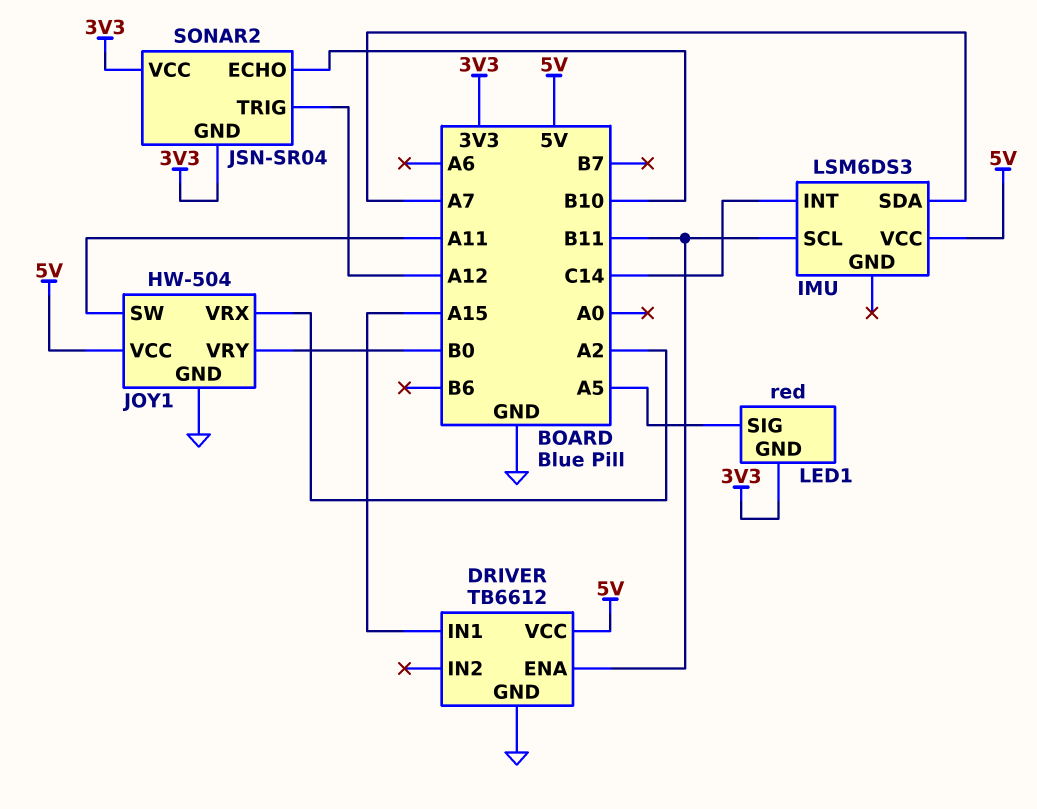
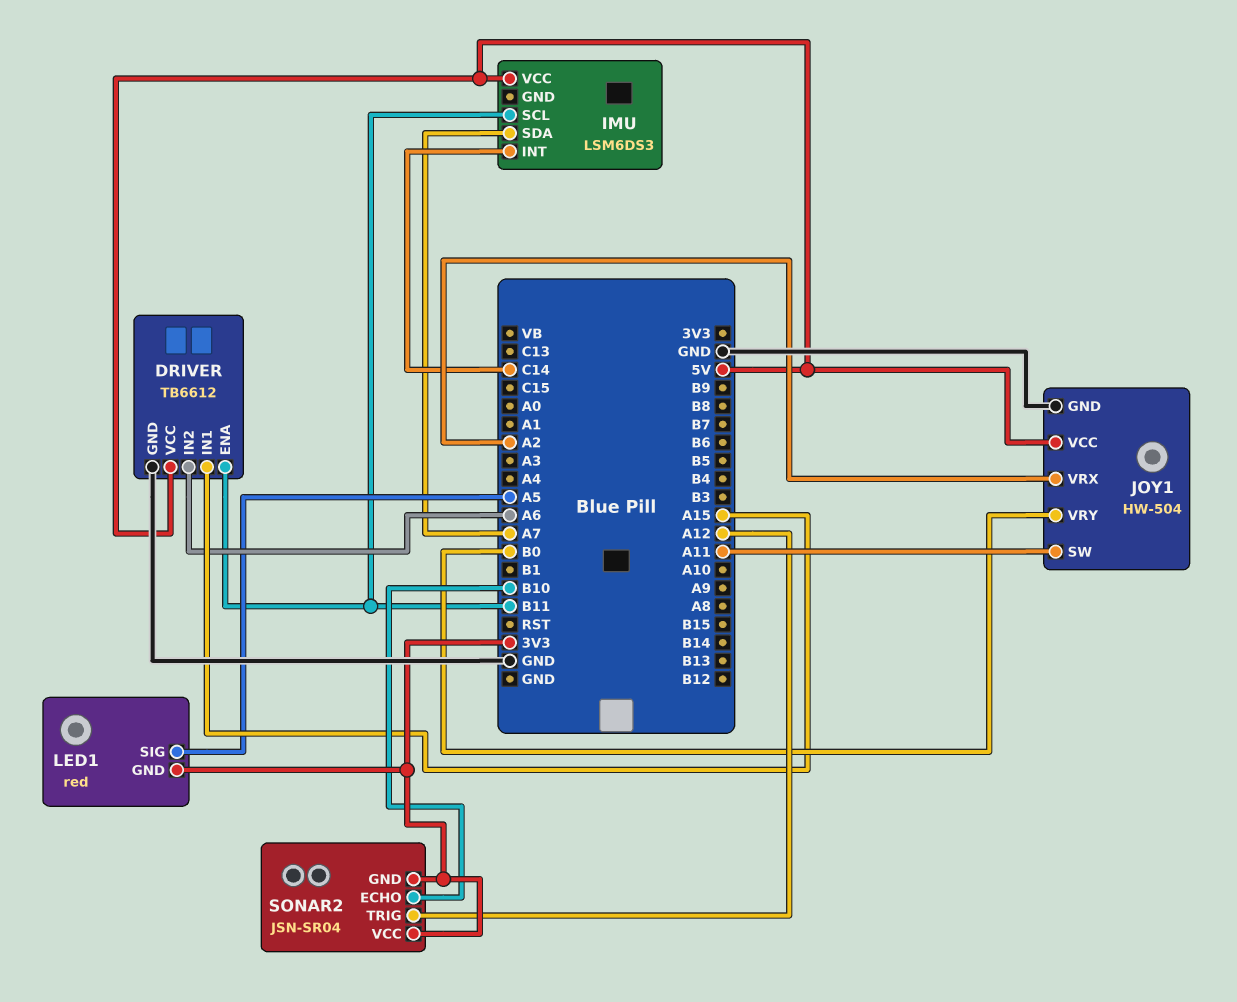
DRIVER pin IN2: none -> A6

